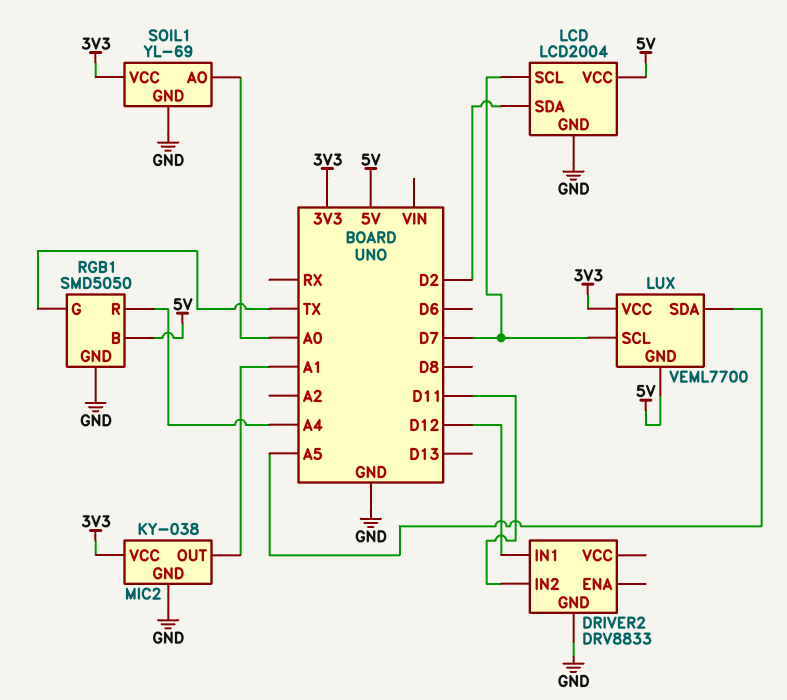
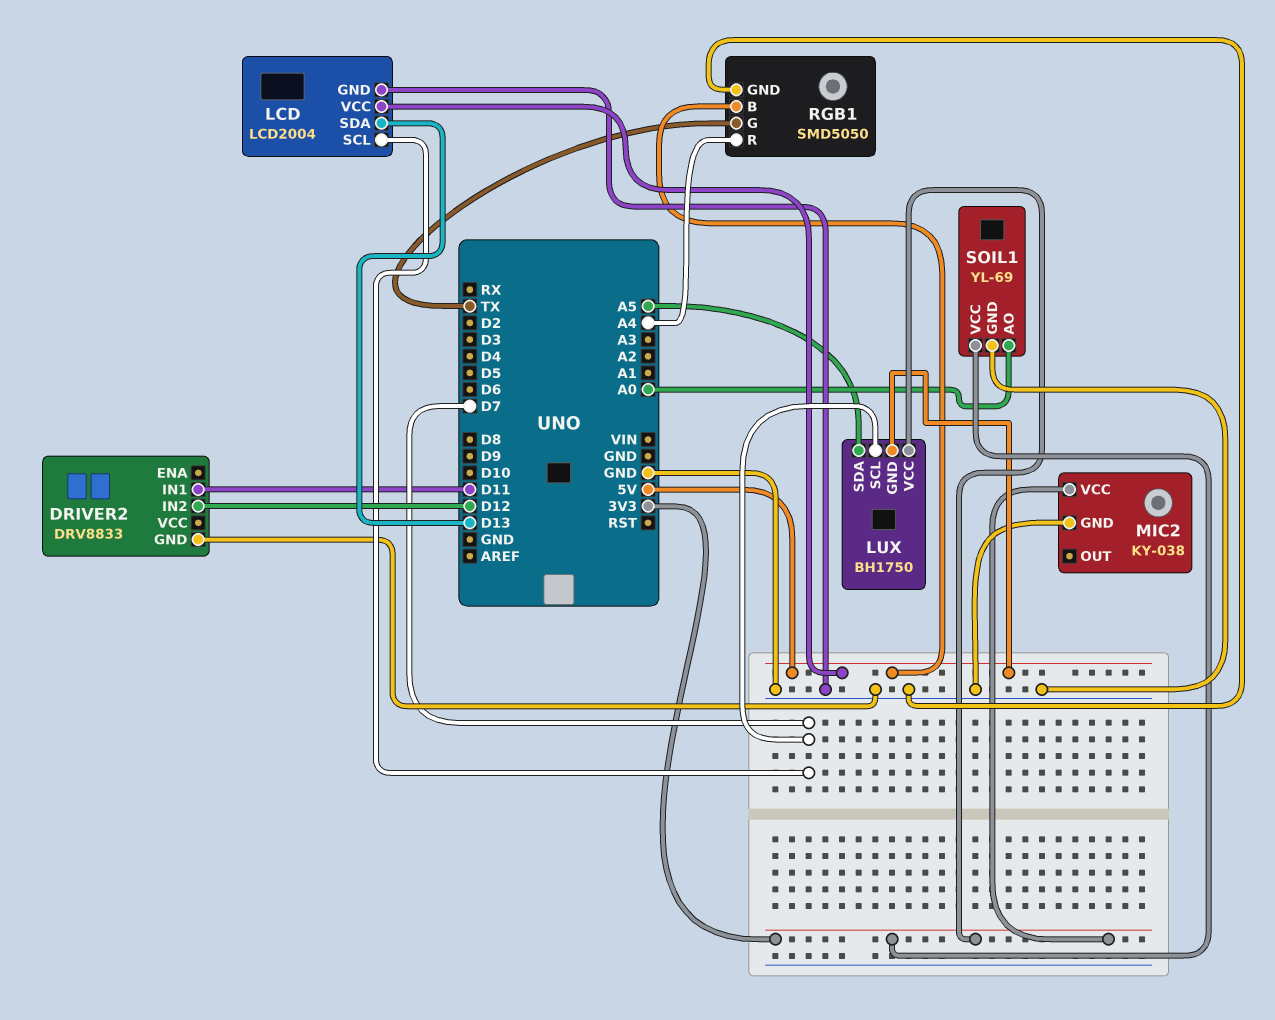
DRIVER2 pin IN1: D12 -> D11
DRIVER2 pin IN2: D11 -> D12
LCD pin SDA: D2 -> D13
LUX: VEML7700 -> BH1750
MIC2 pin OUT: A1 -> none

